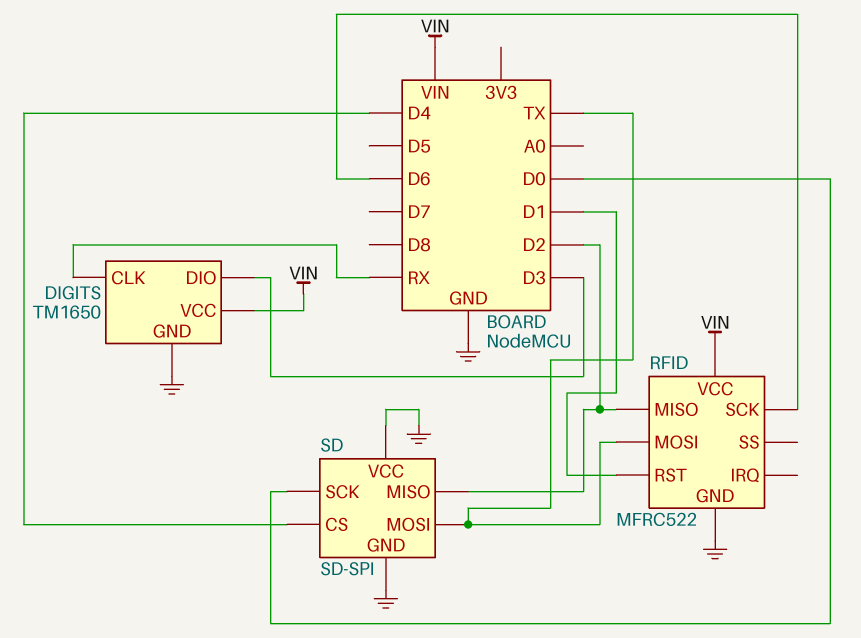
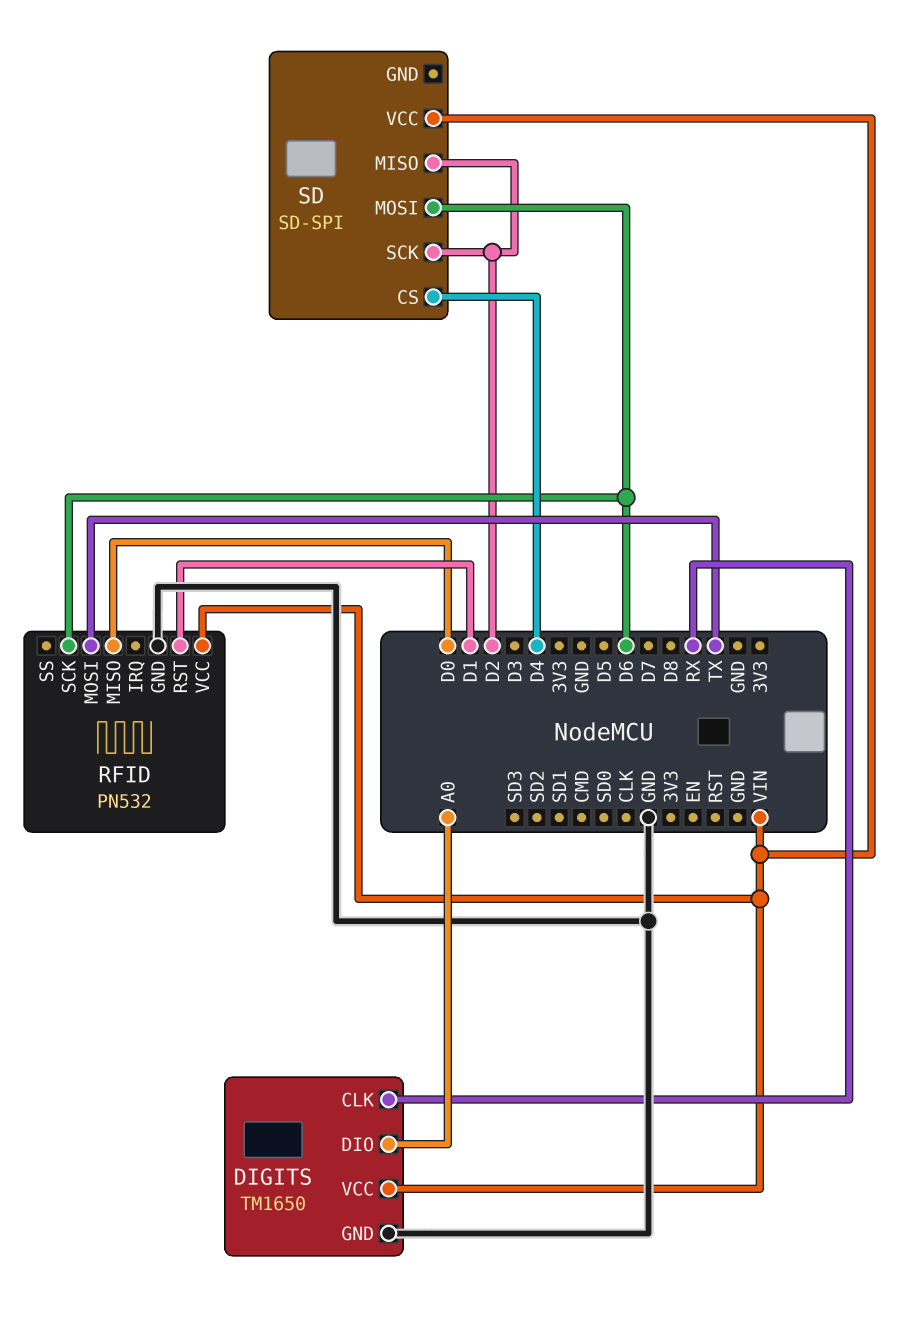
DIGITS pin DIO: D3 -> A0
RFID: MFRC522 -> PN532
RFID pin MISO: D2 -> D0
SD pin GND: GND -> none
SD pin MOSI: TX -> D6
SD pin SCK: D0 -> D2
SD pin VCC: GND -> VIN

